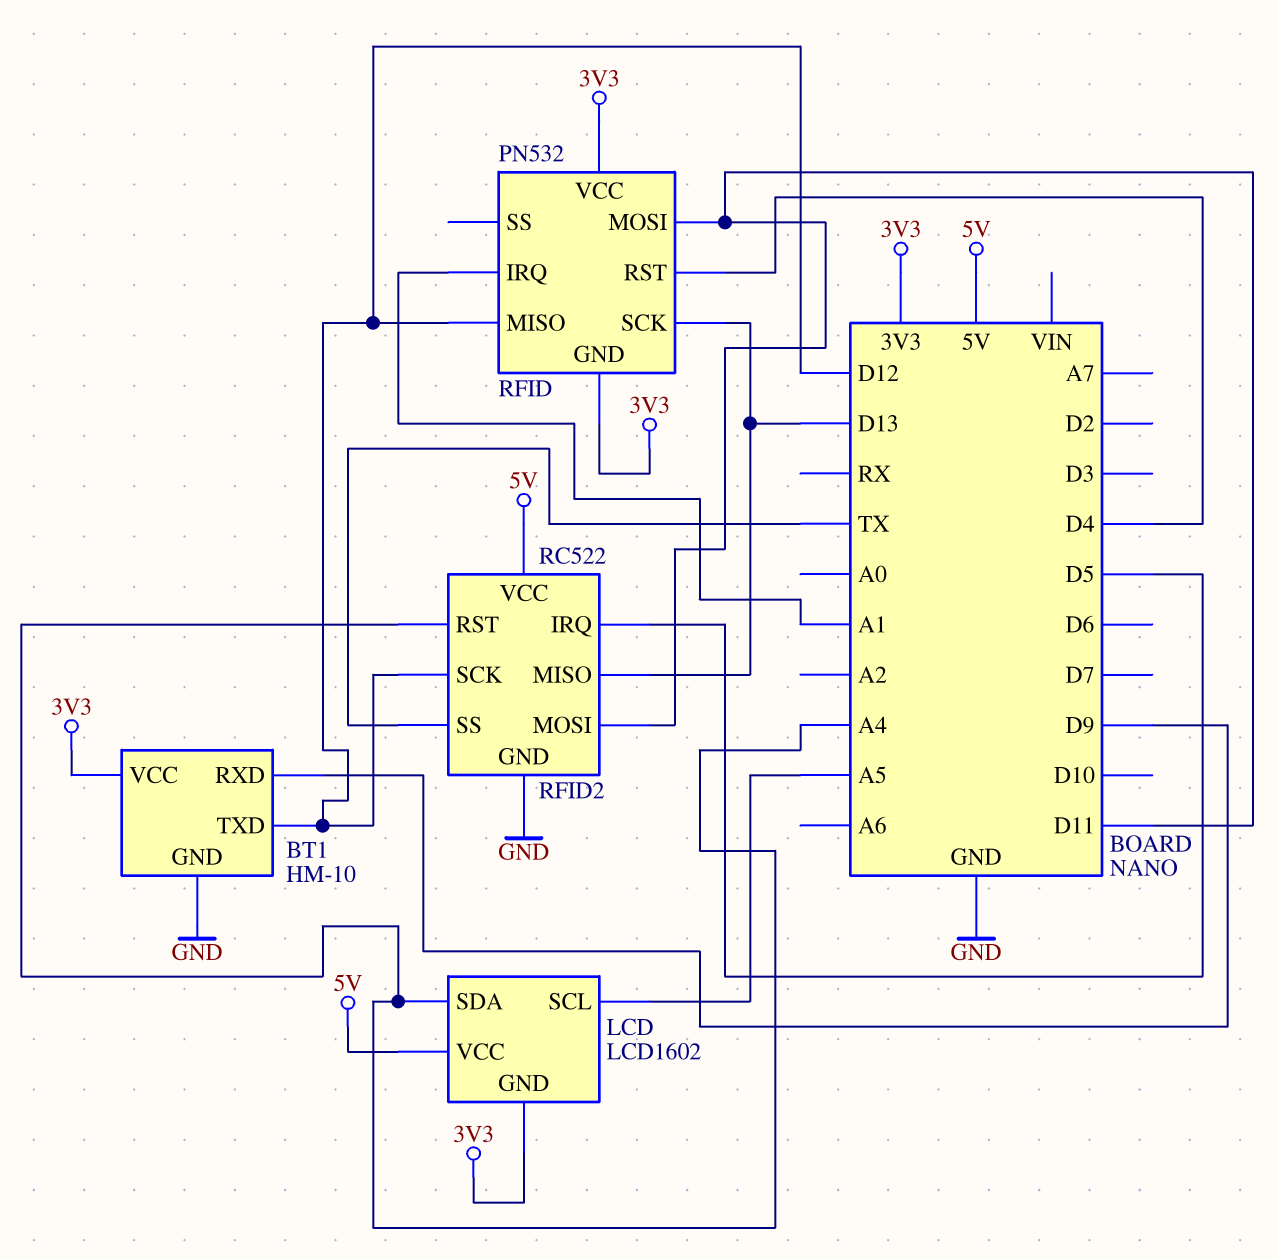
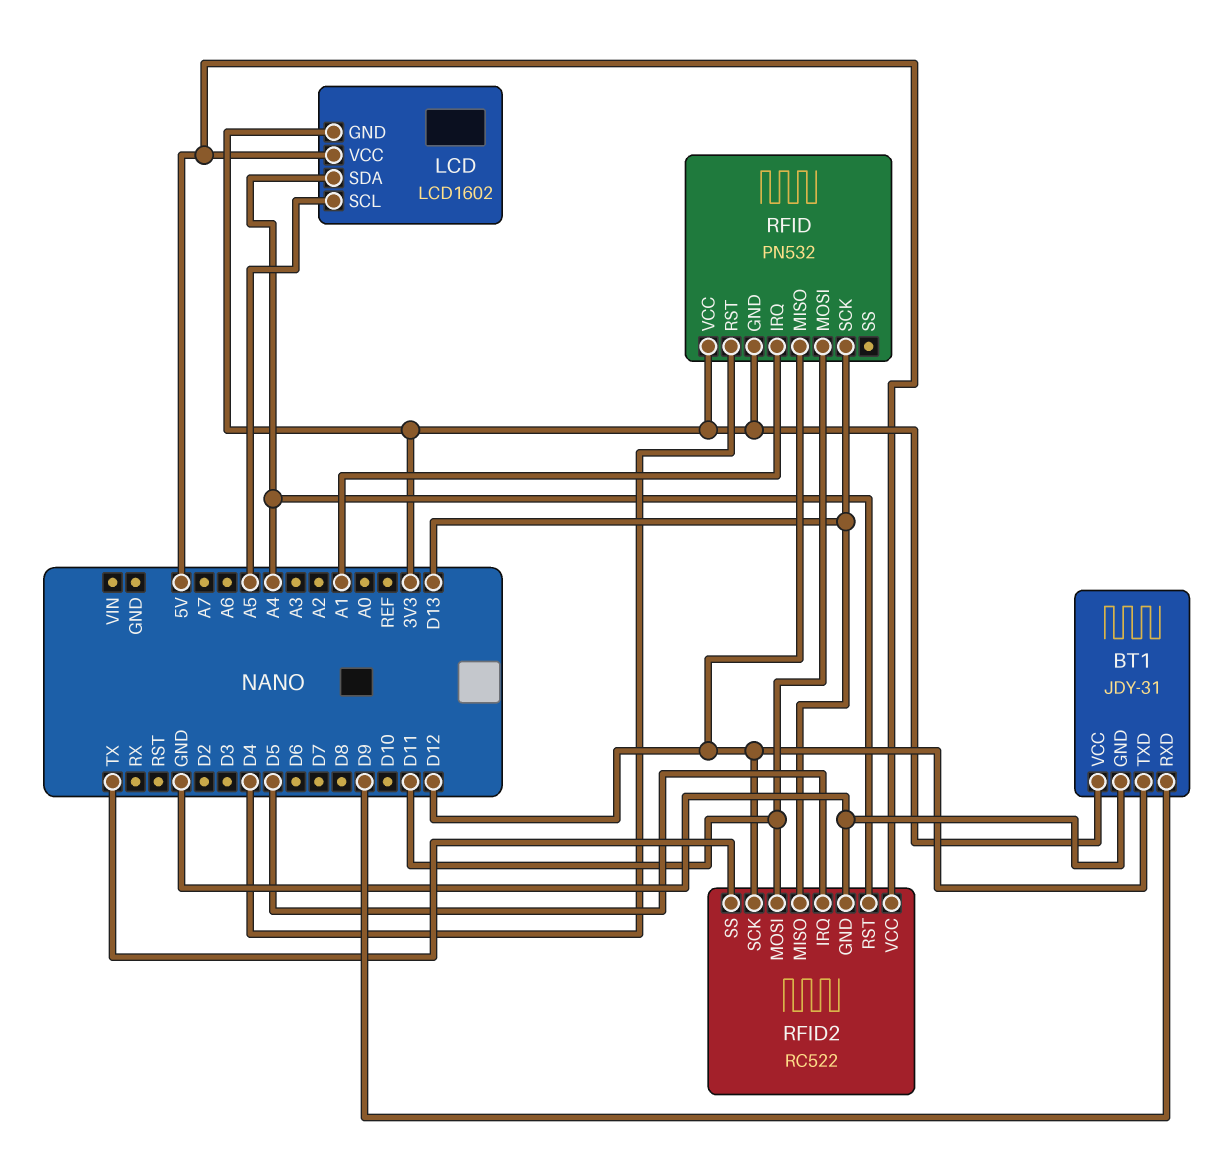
BT1: HM-10 -> JDY-31

